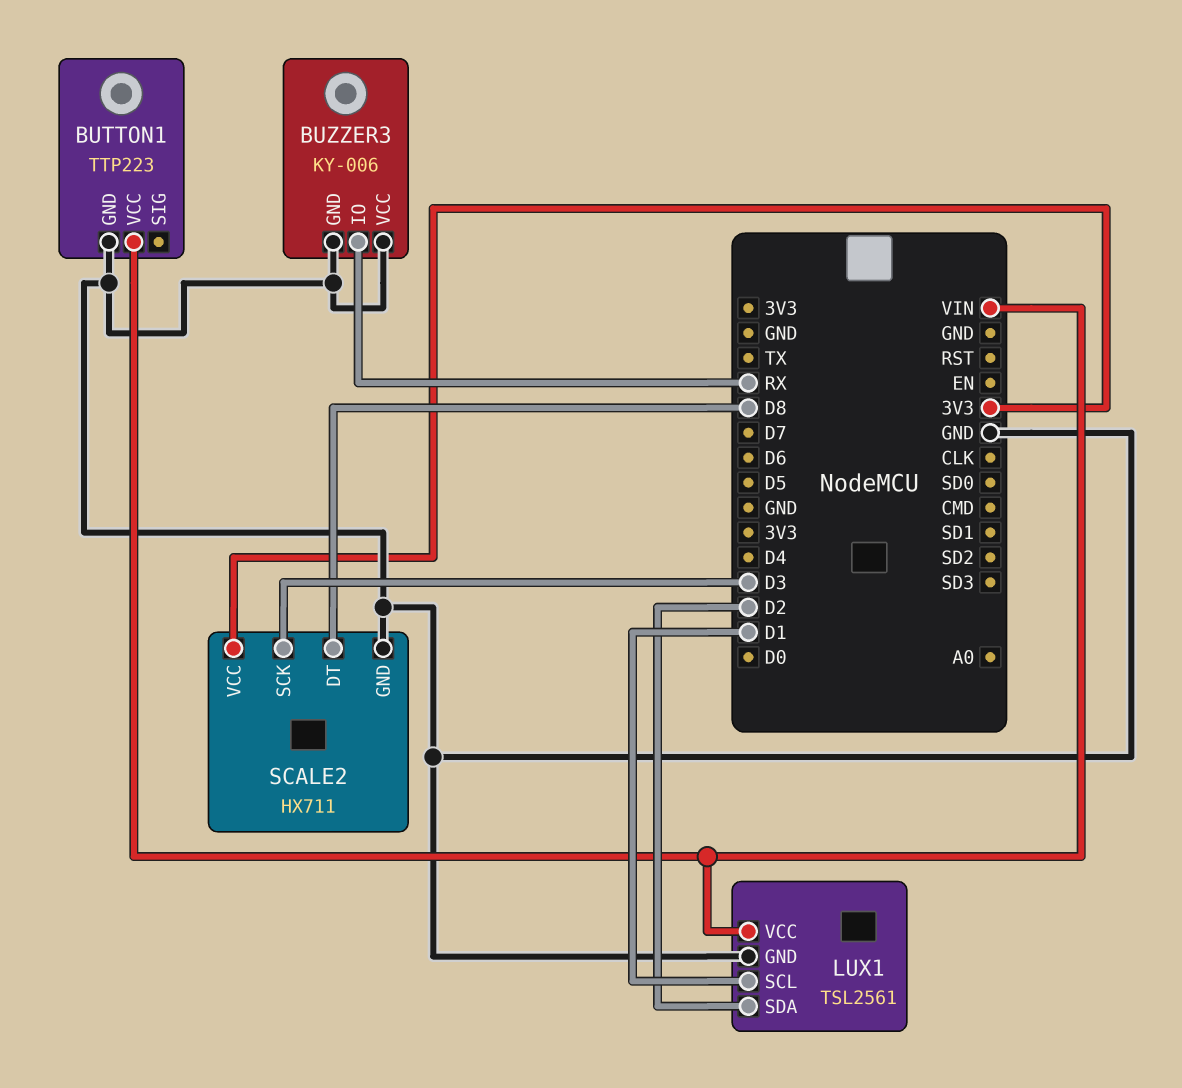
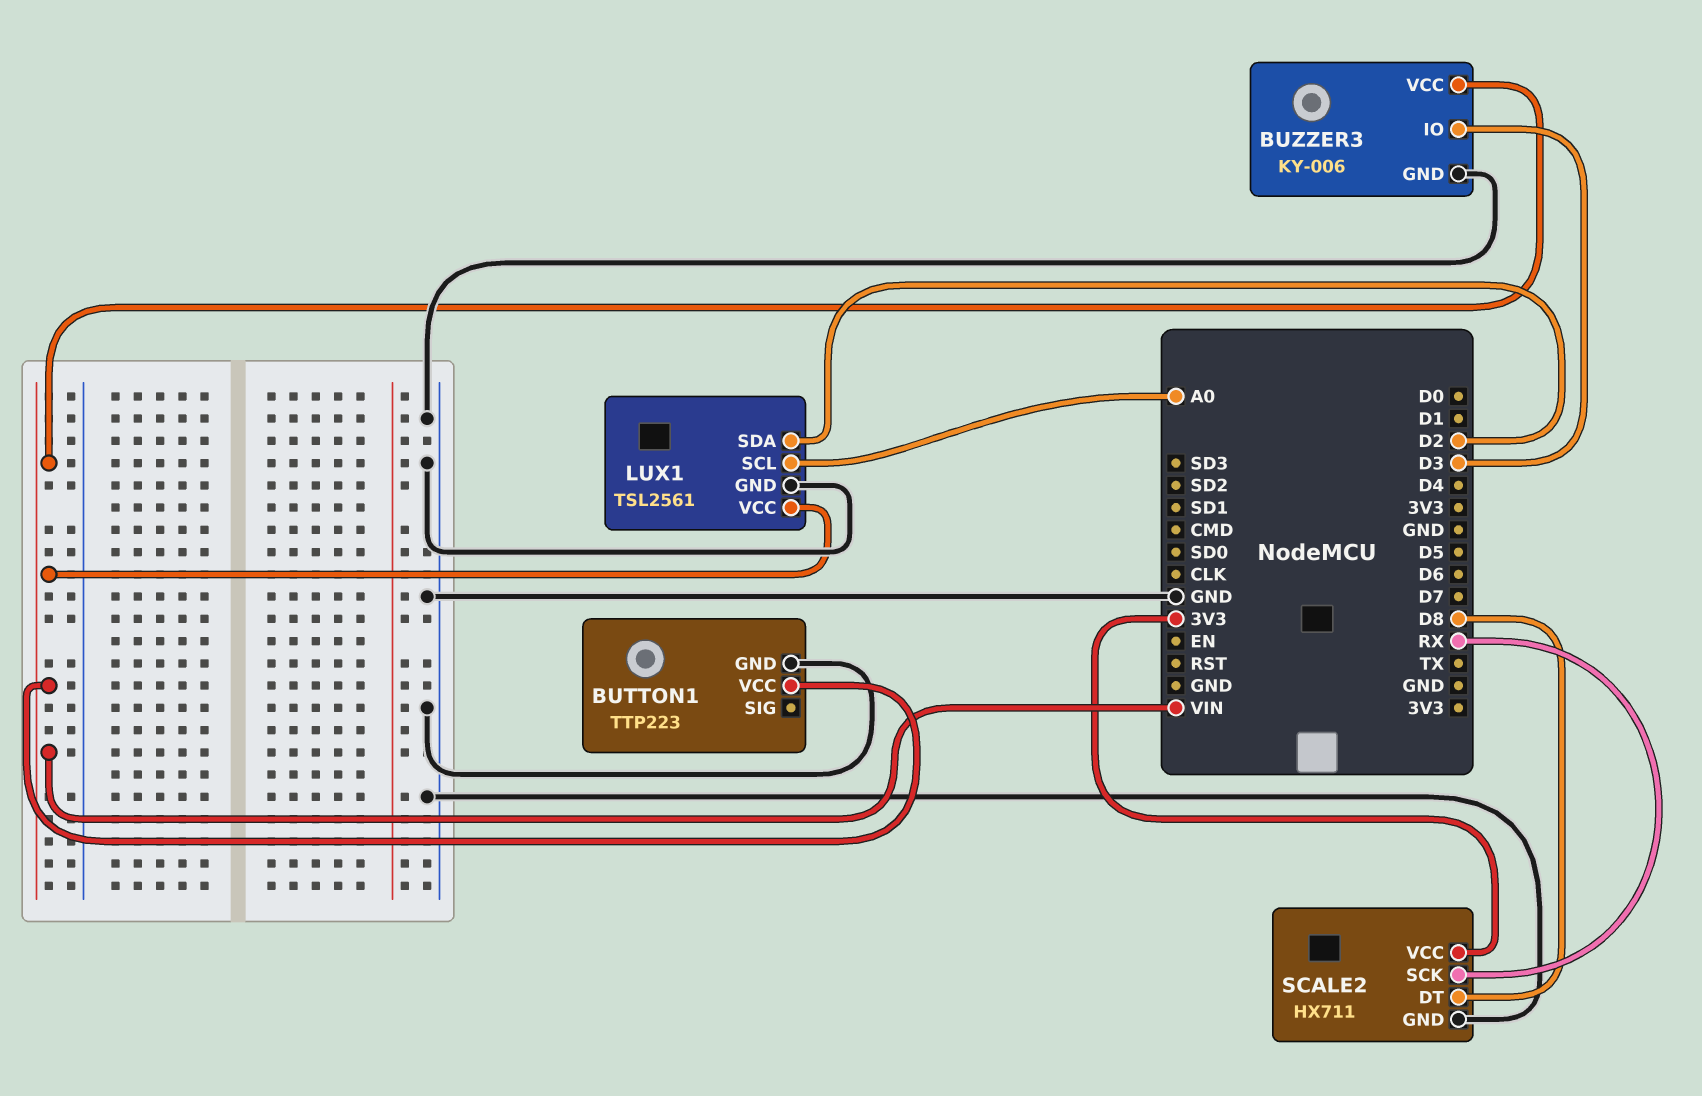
BUZZER3 pin IO: RX -> D3
BUZZER3 pin VCC: GND -> VIN
LUX1 pin SCL: D1 -> A0
SCALE2 pin SCK: D3 -> RX

